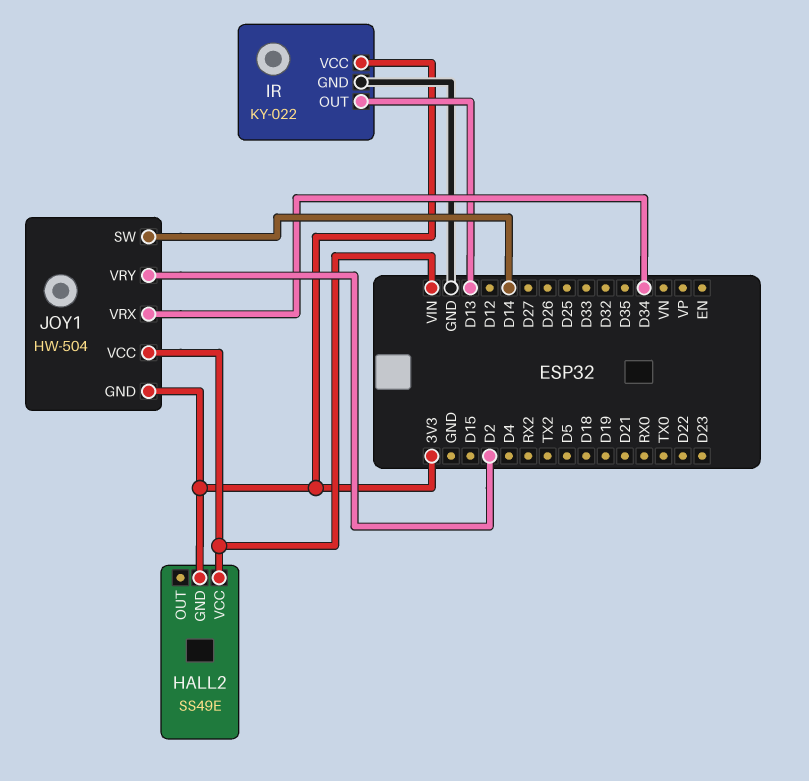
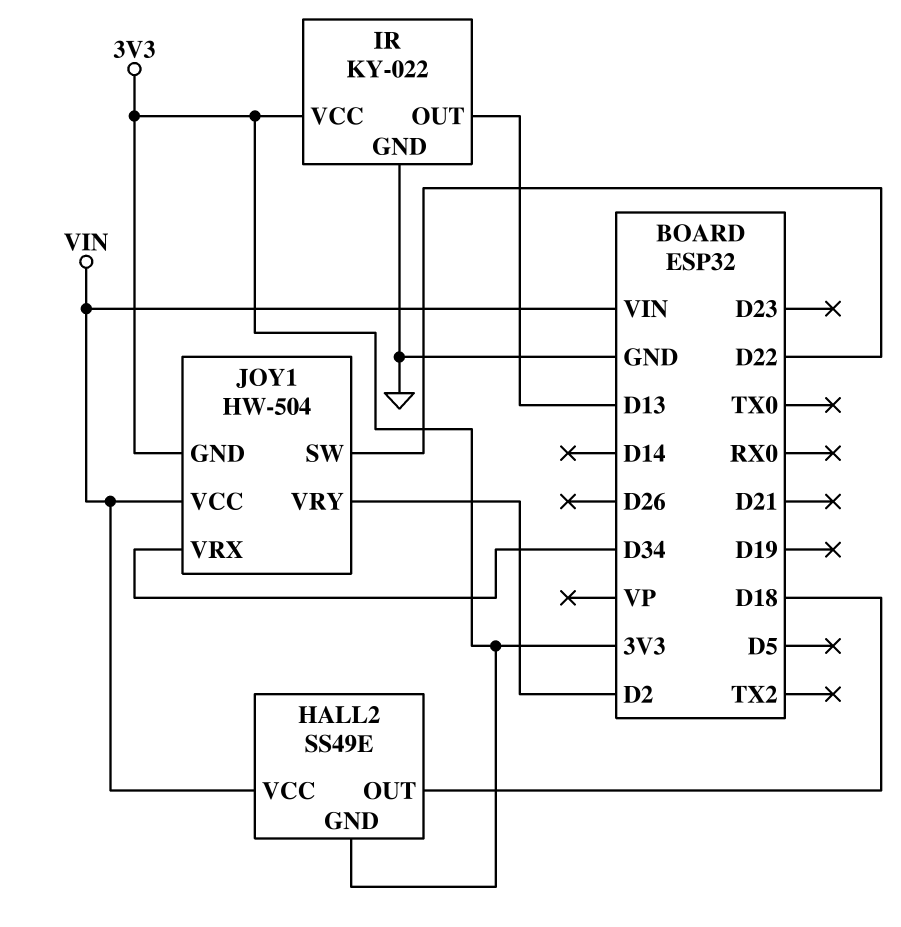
HALL2 pin OUT: none -> D18
JOY1 pin SW: D14 -> D22

